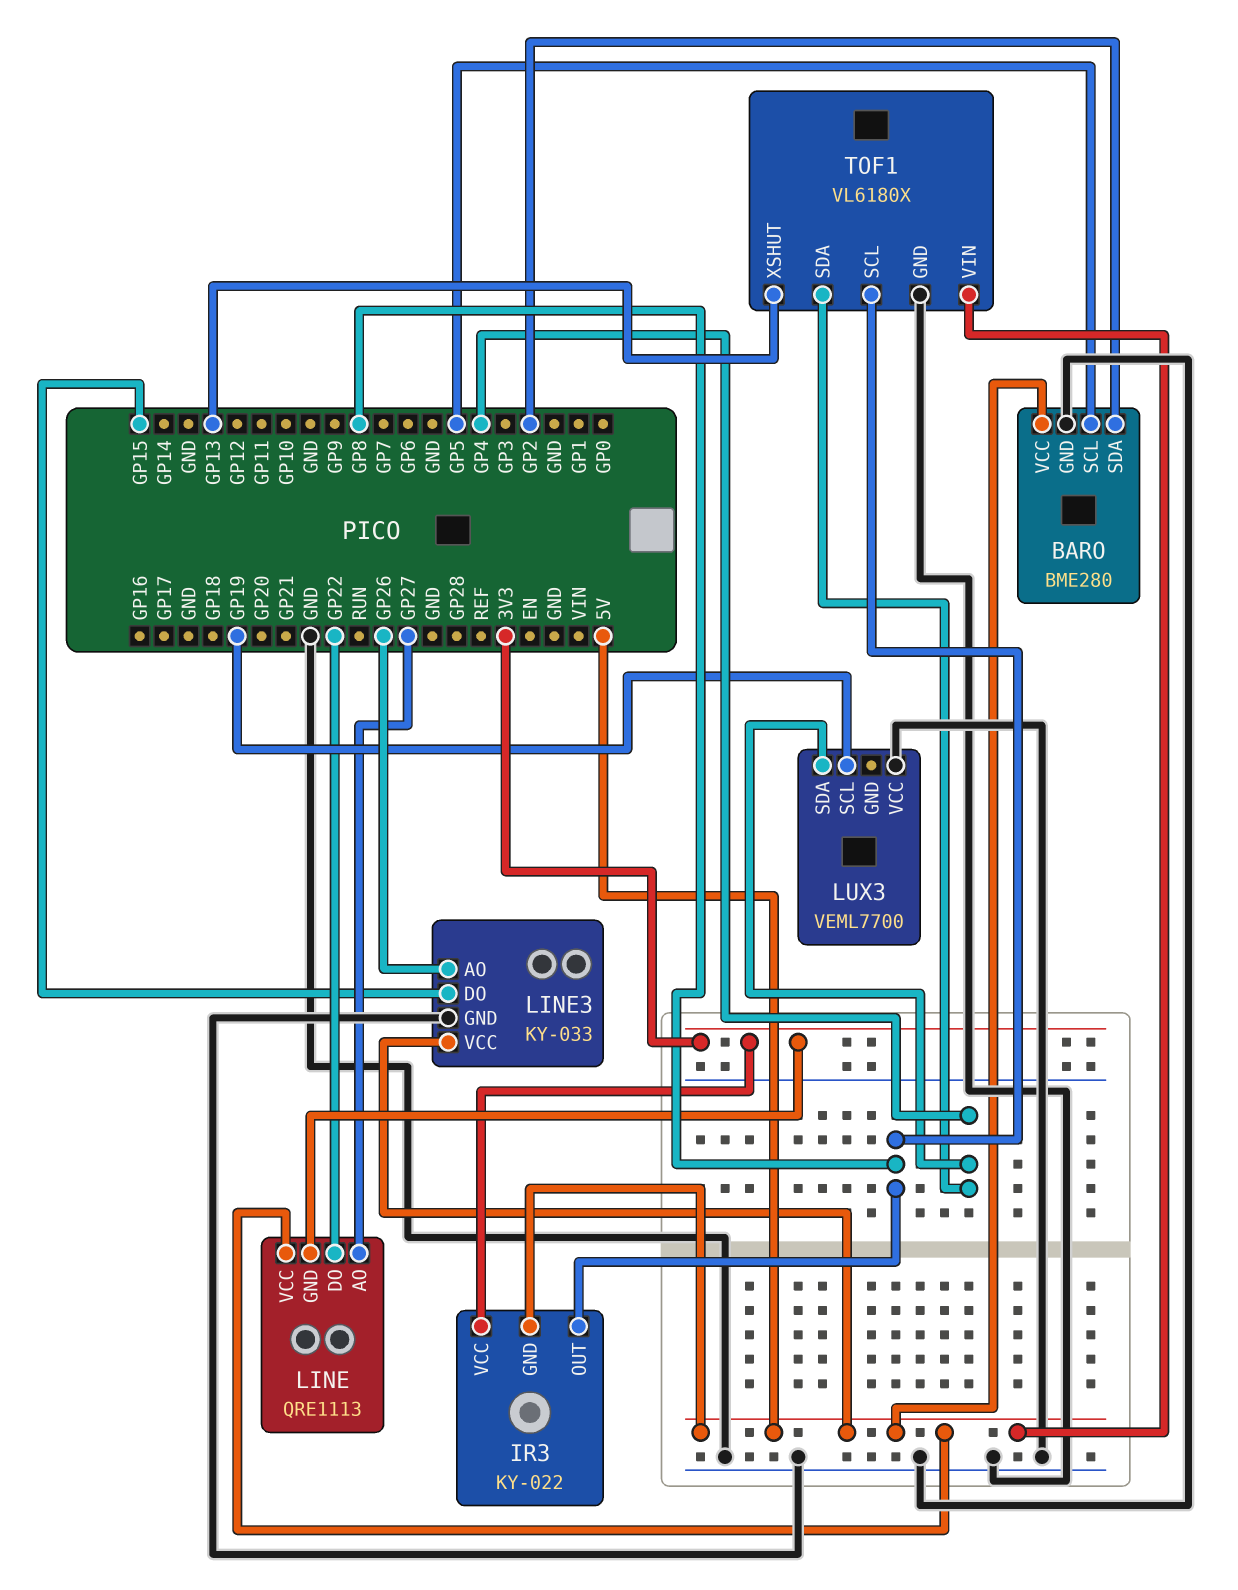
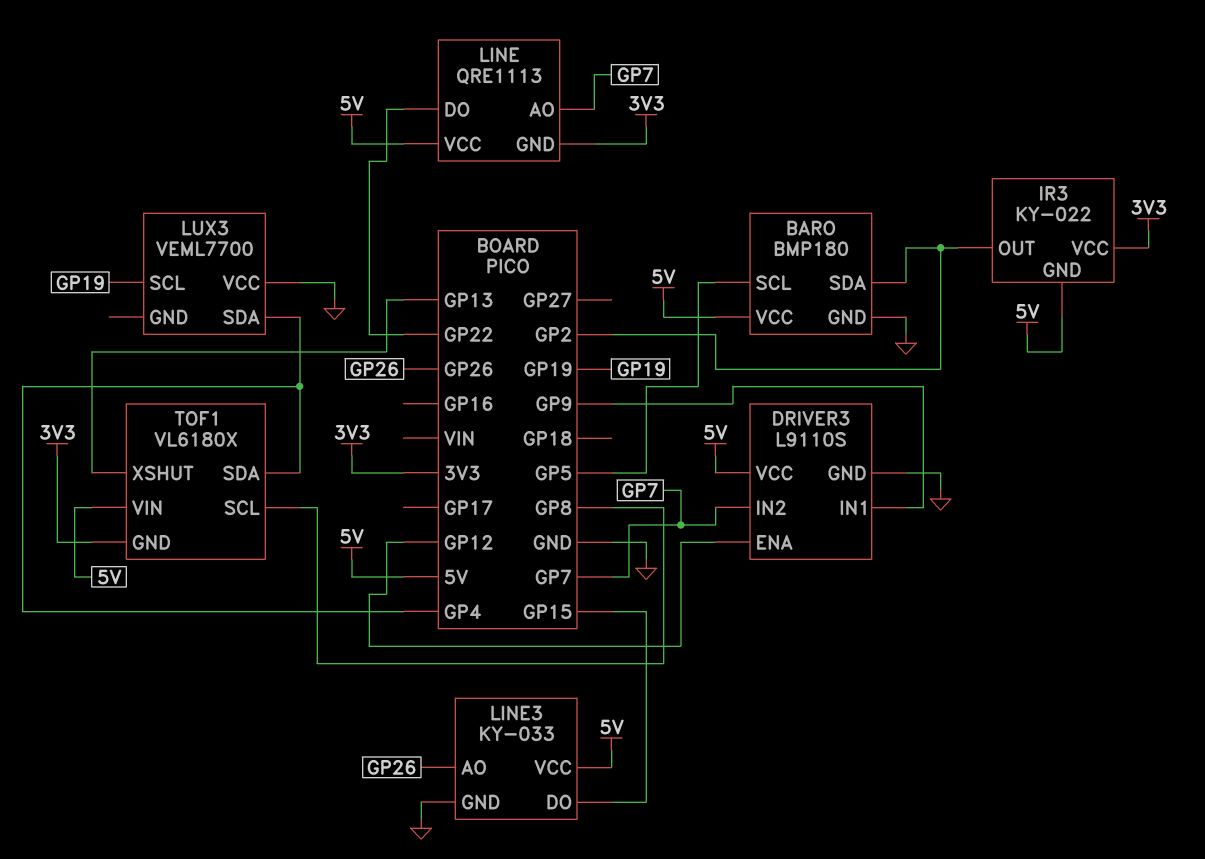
BARO: BME280 -> BMP180
DRIVER3: none -> L9110S
DRIVER3 pin ENA: none -> GP12
DRIVER3 pin GND: none -> GND
DRIVER3 pin IN1: none -> GP9
DRIVER3 pin IN2: none -> GP7
DRIVER3 pin VCC: none -> 5V
IR3 pin OUT: GP8 -> GP2
LINE pin AO: GP27 -> GP7
TOF1 pin GND: GND -> 3V3

